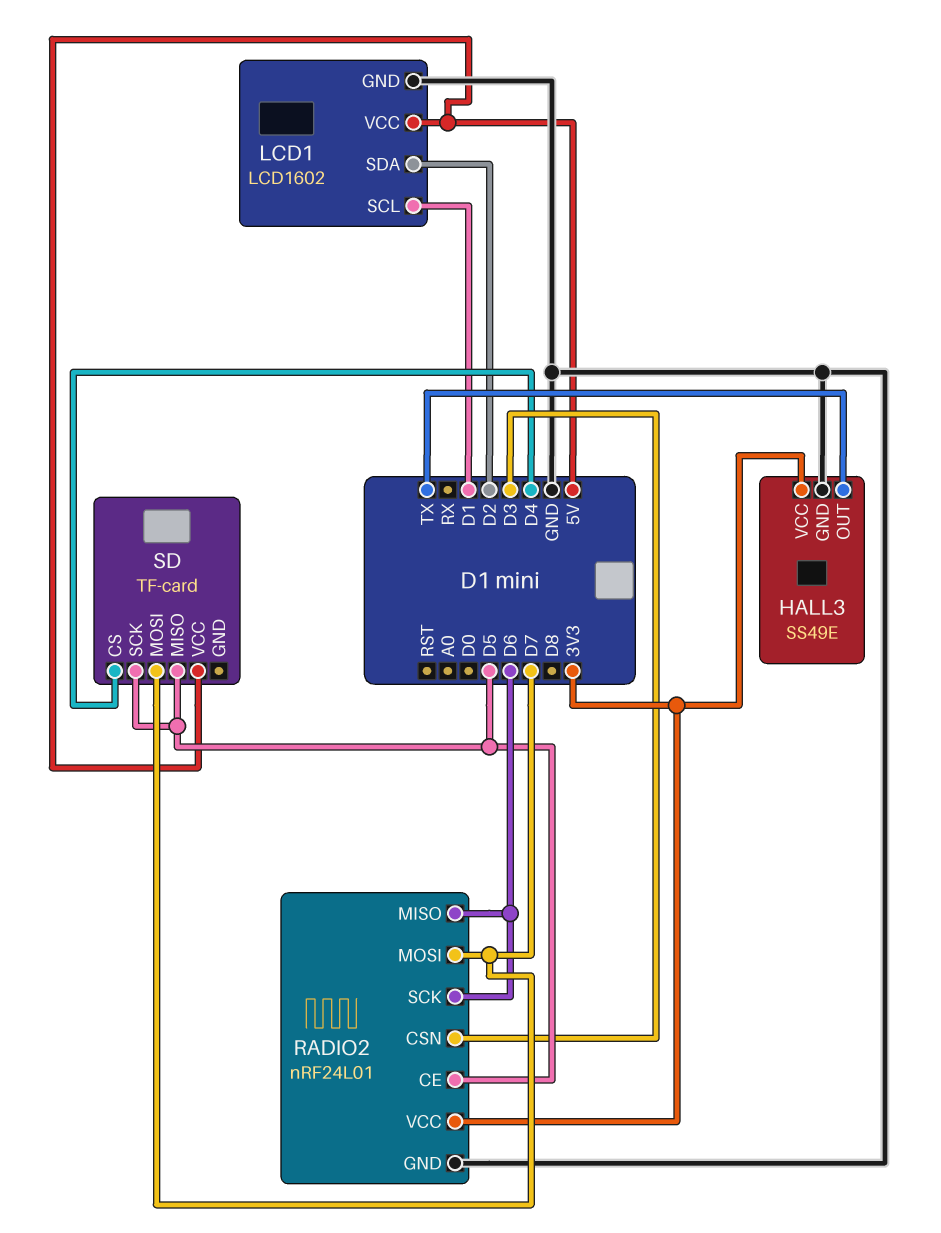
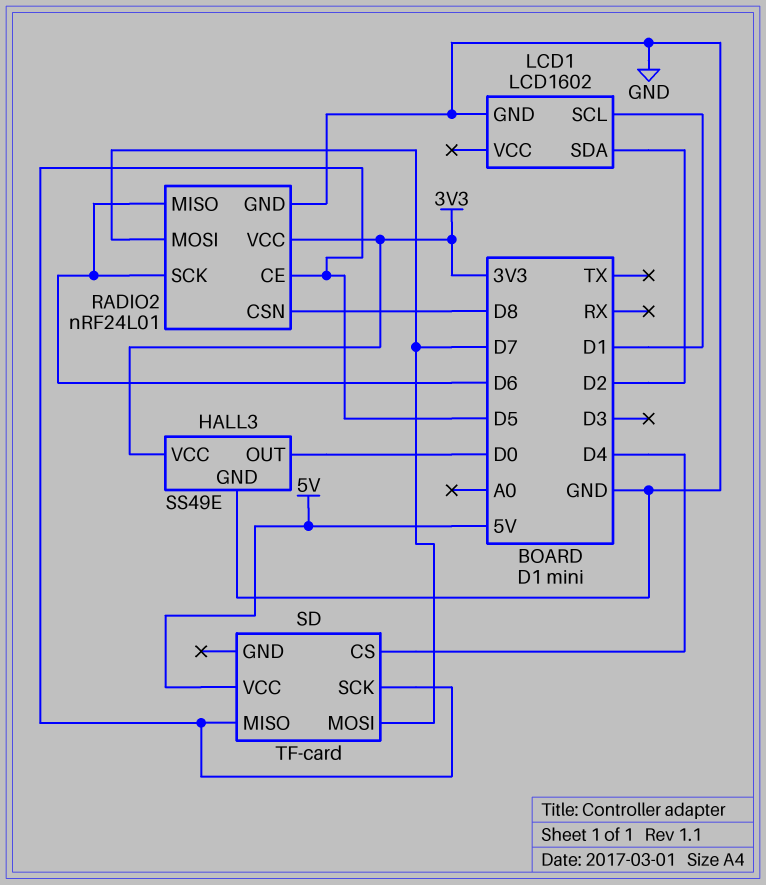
HALL3 pin OUT: TX -> D0
LCD1 pin VCC: 5V -> none
RADIO2 pin CSN: D3 -> D8

